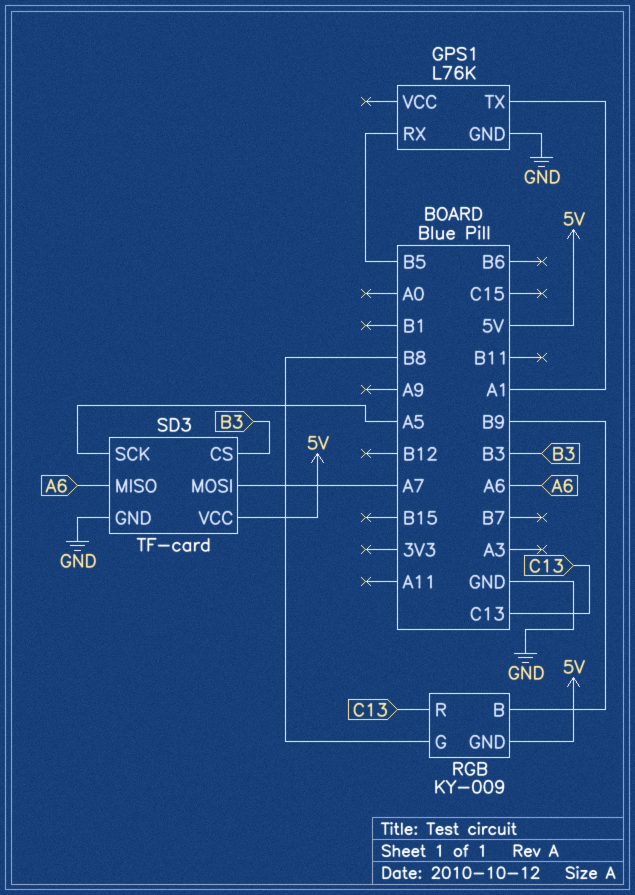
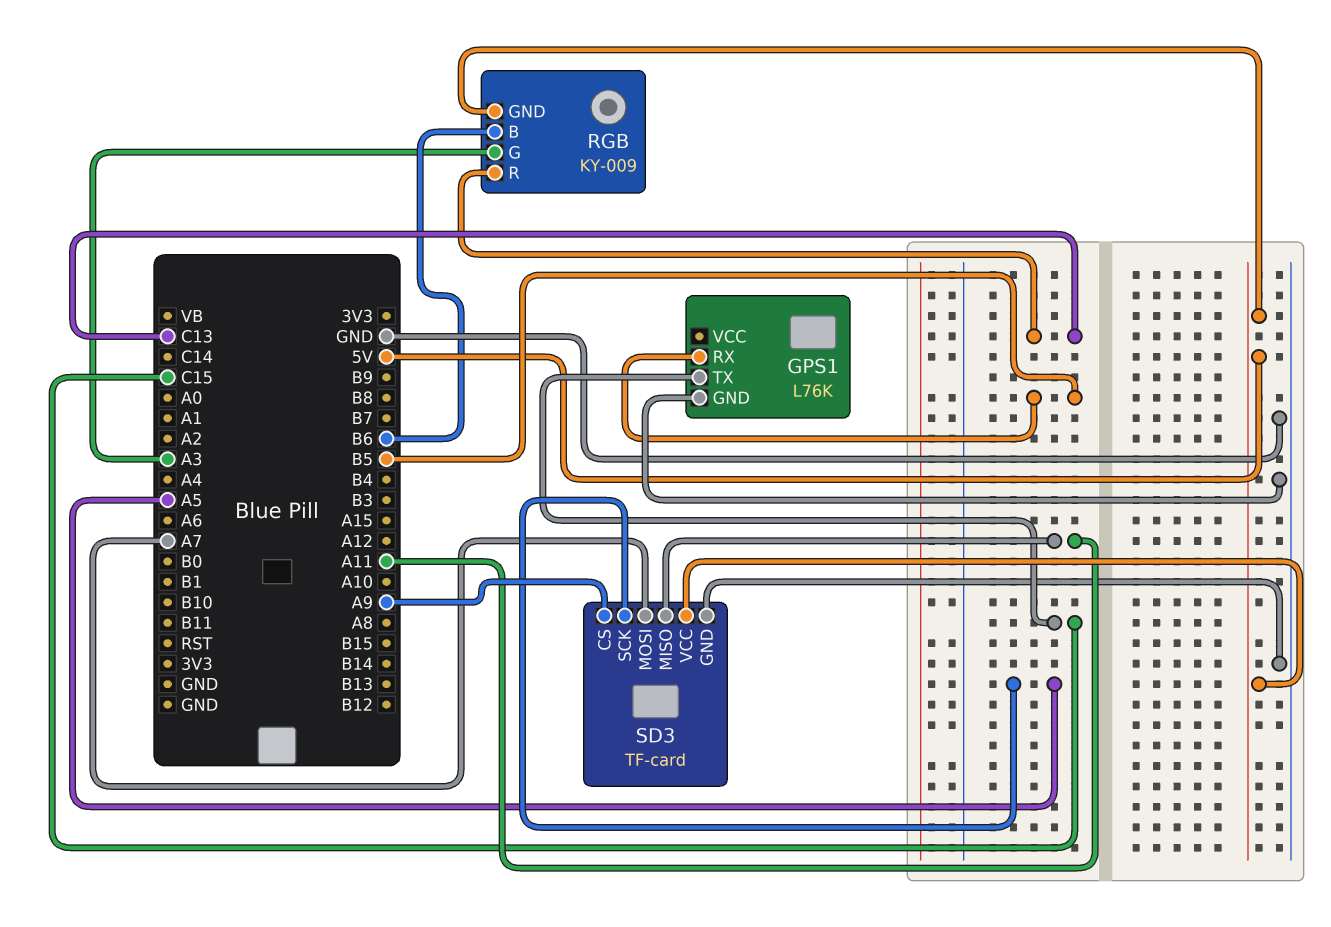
GPS1 pin TX: A1 -> C15
RGB pin B: B9 -> B6
RGB pin G: B8 -> A3
SD3 pin CS: B3 -> A9
SD3 pin MISO: A6 -> A11

